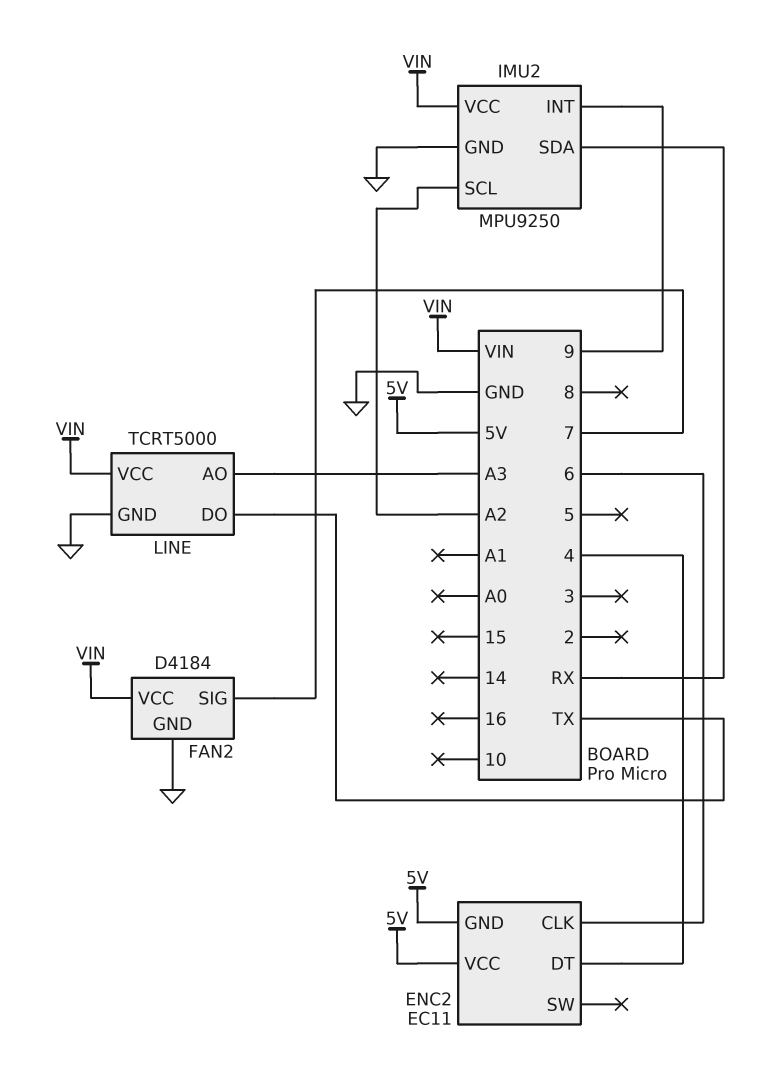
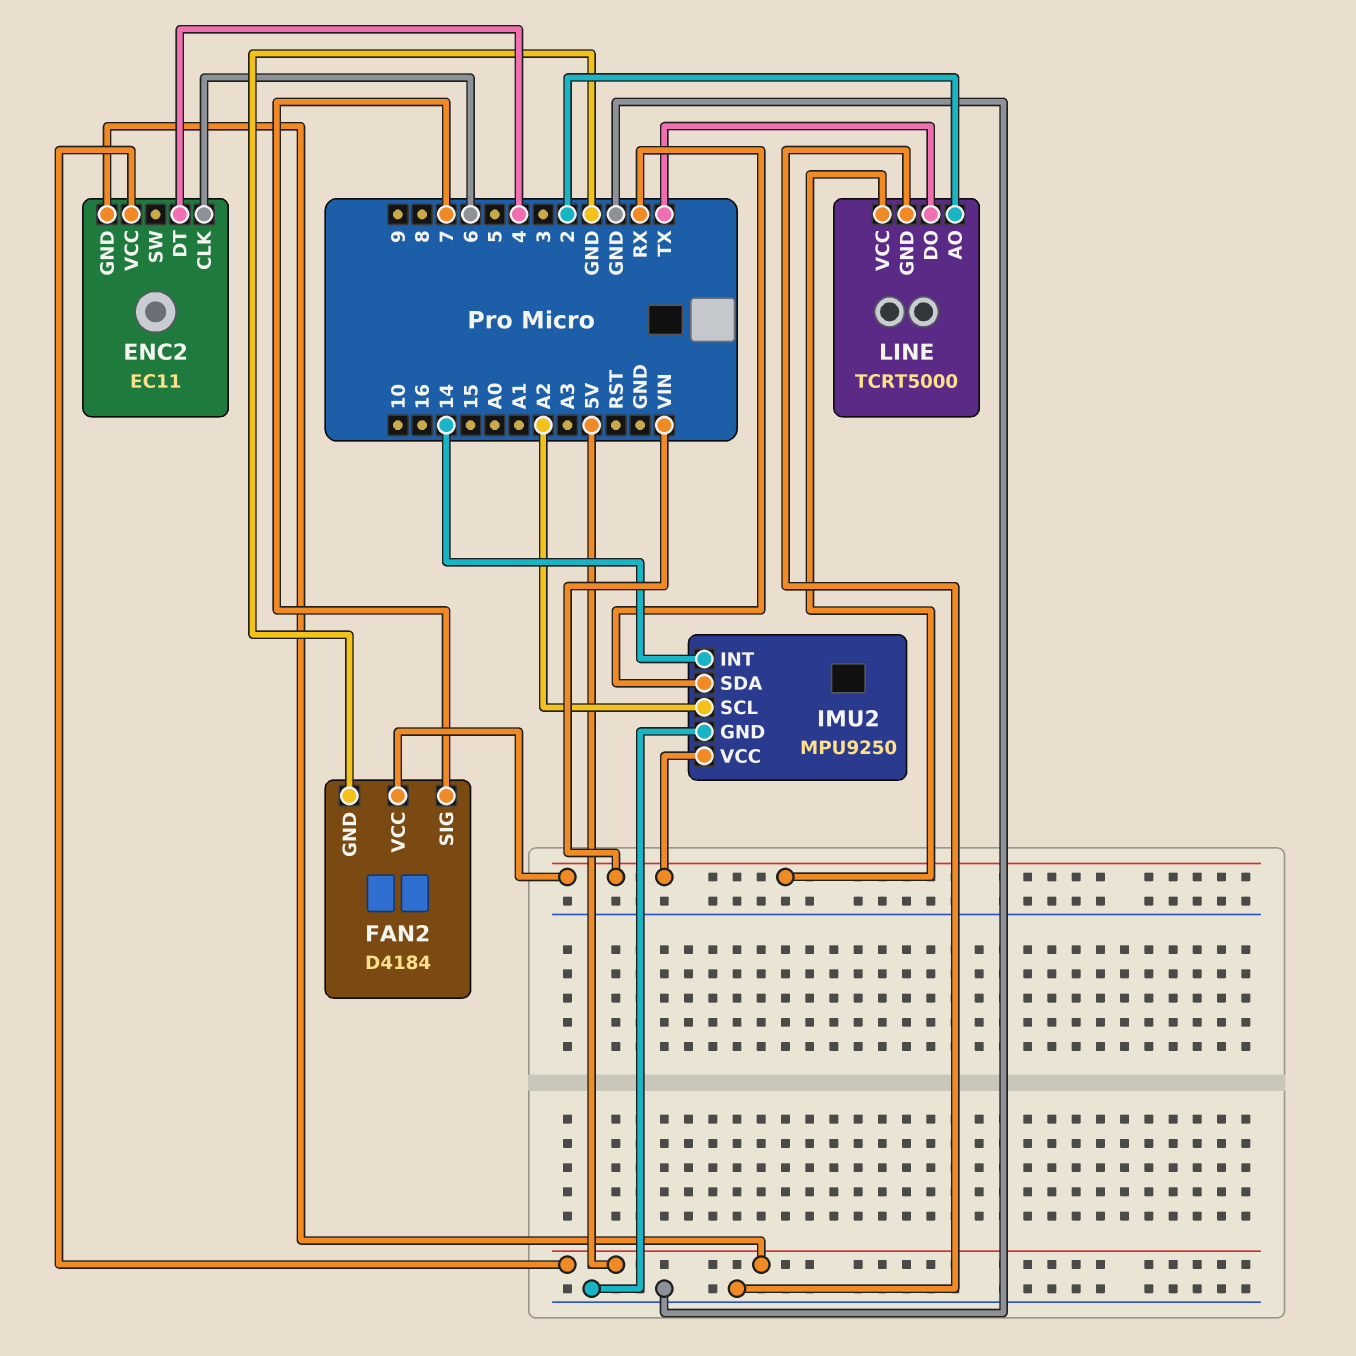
IMU2 pin INT: 9 -> 14
LINE pin AO: A3 -> 2

